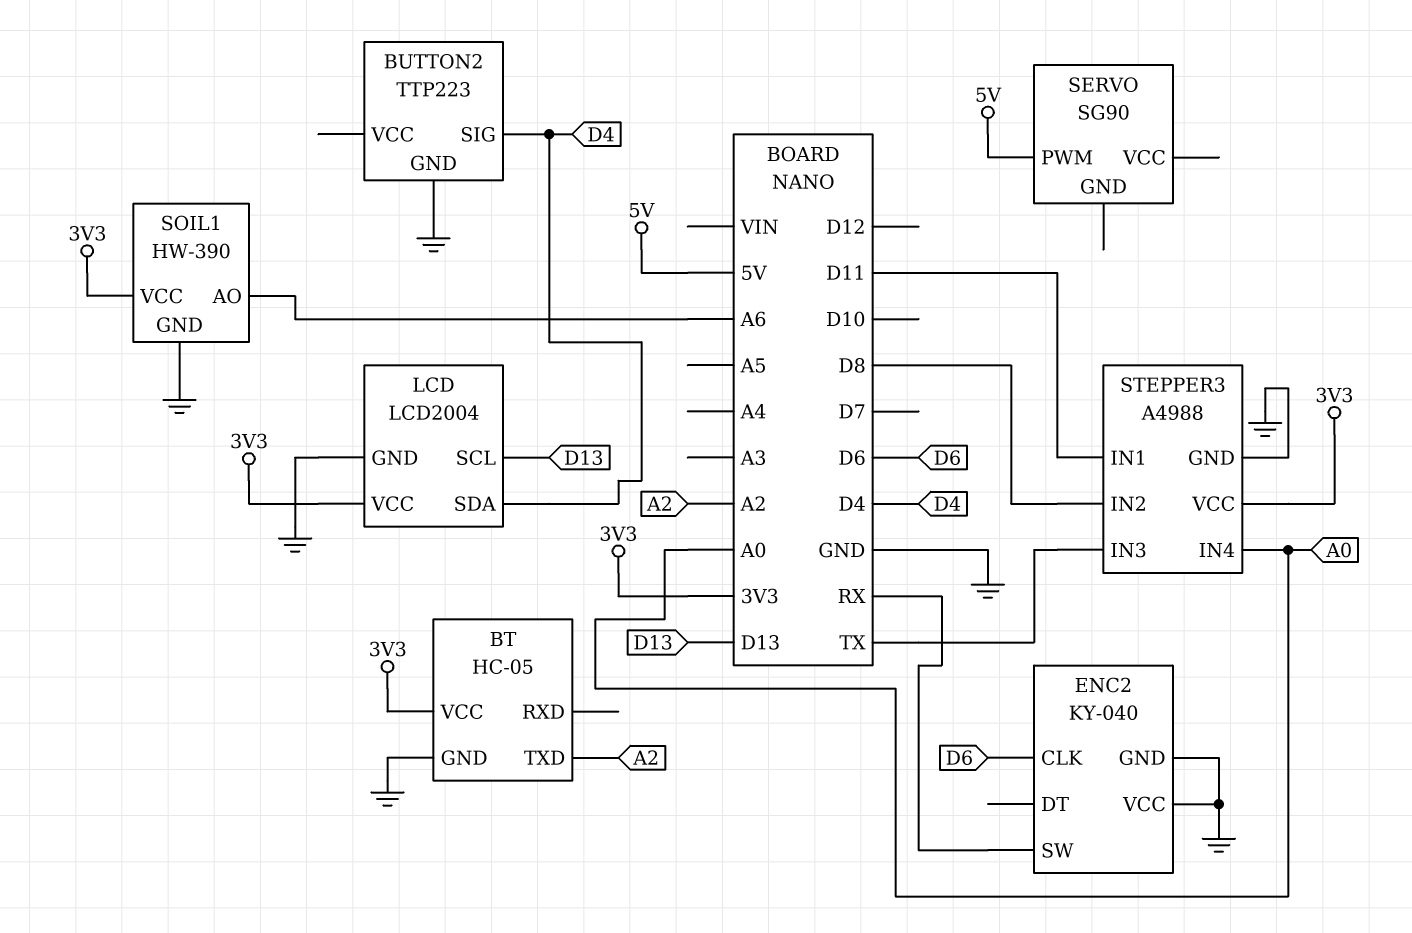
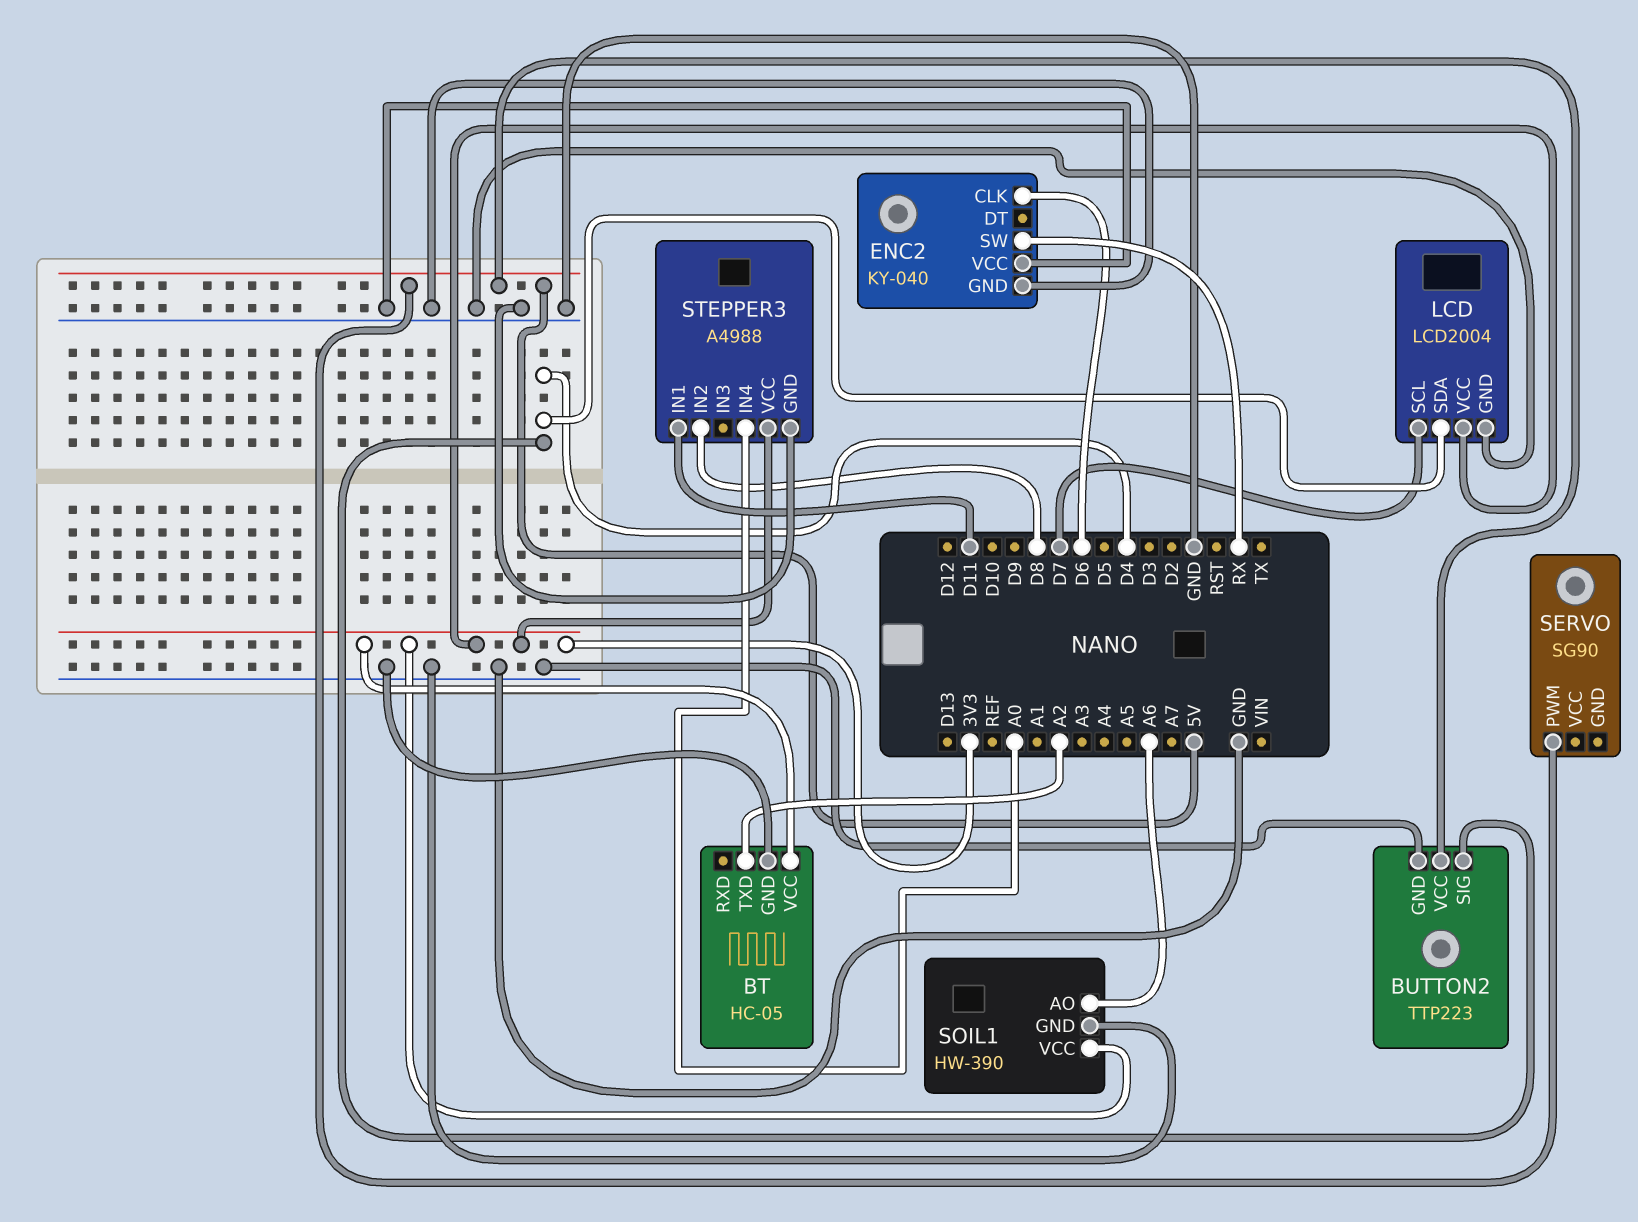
BUTTON2 pin VCC: none -> 5V
LCD pin SCL: D13 -> D7
STEPPER3 pin IN3: TX -> none

